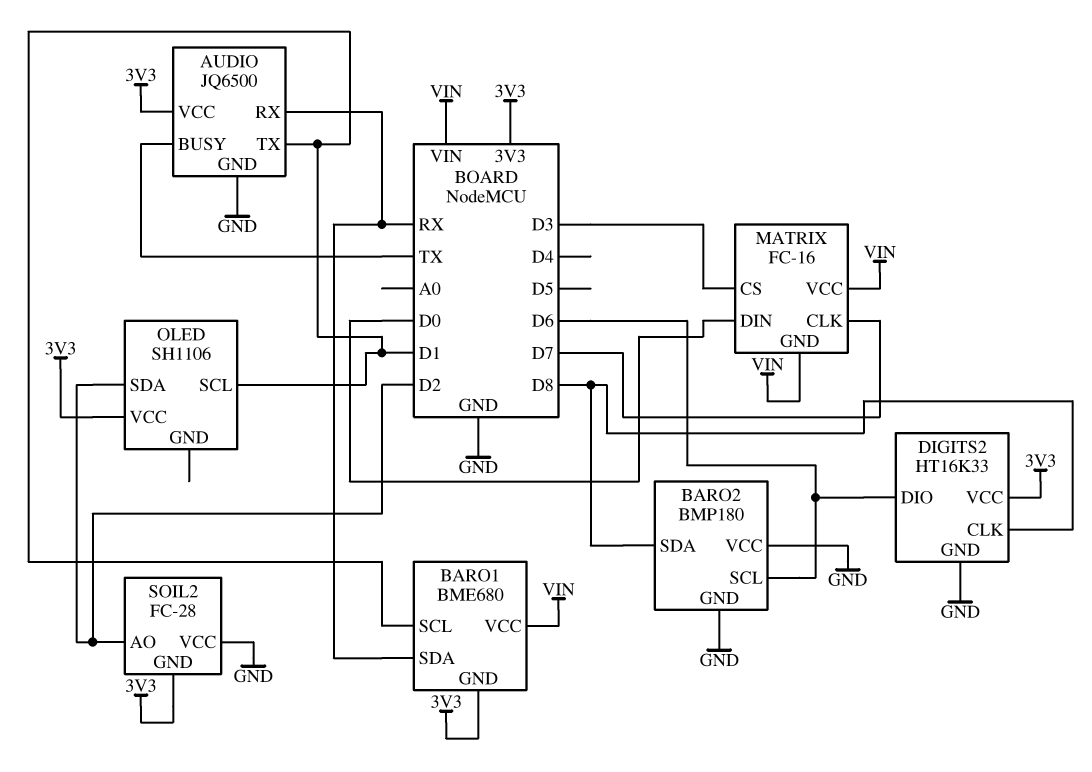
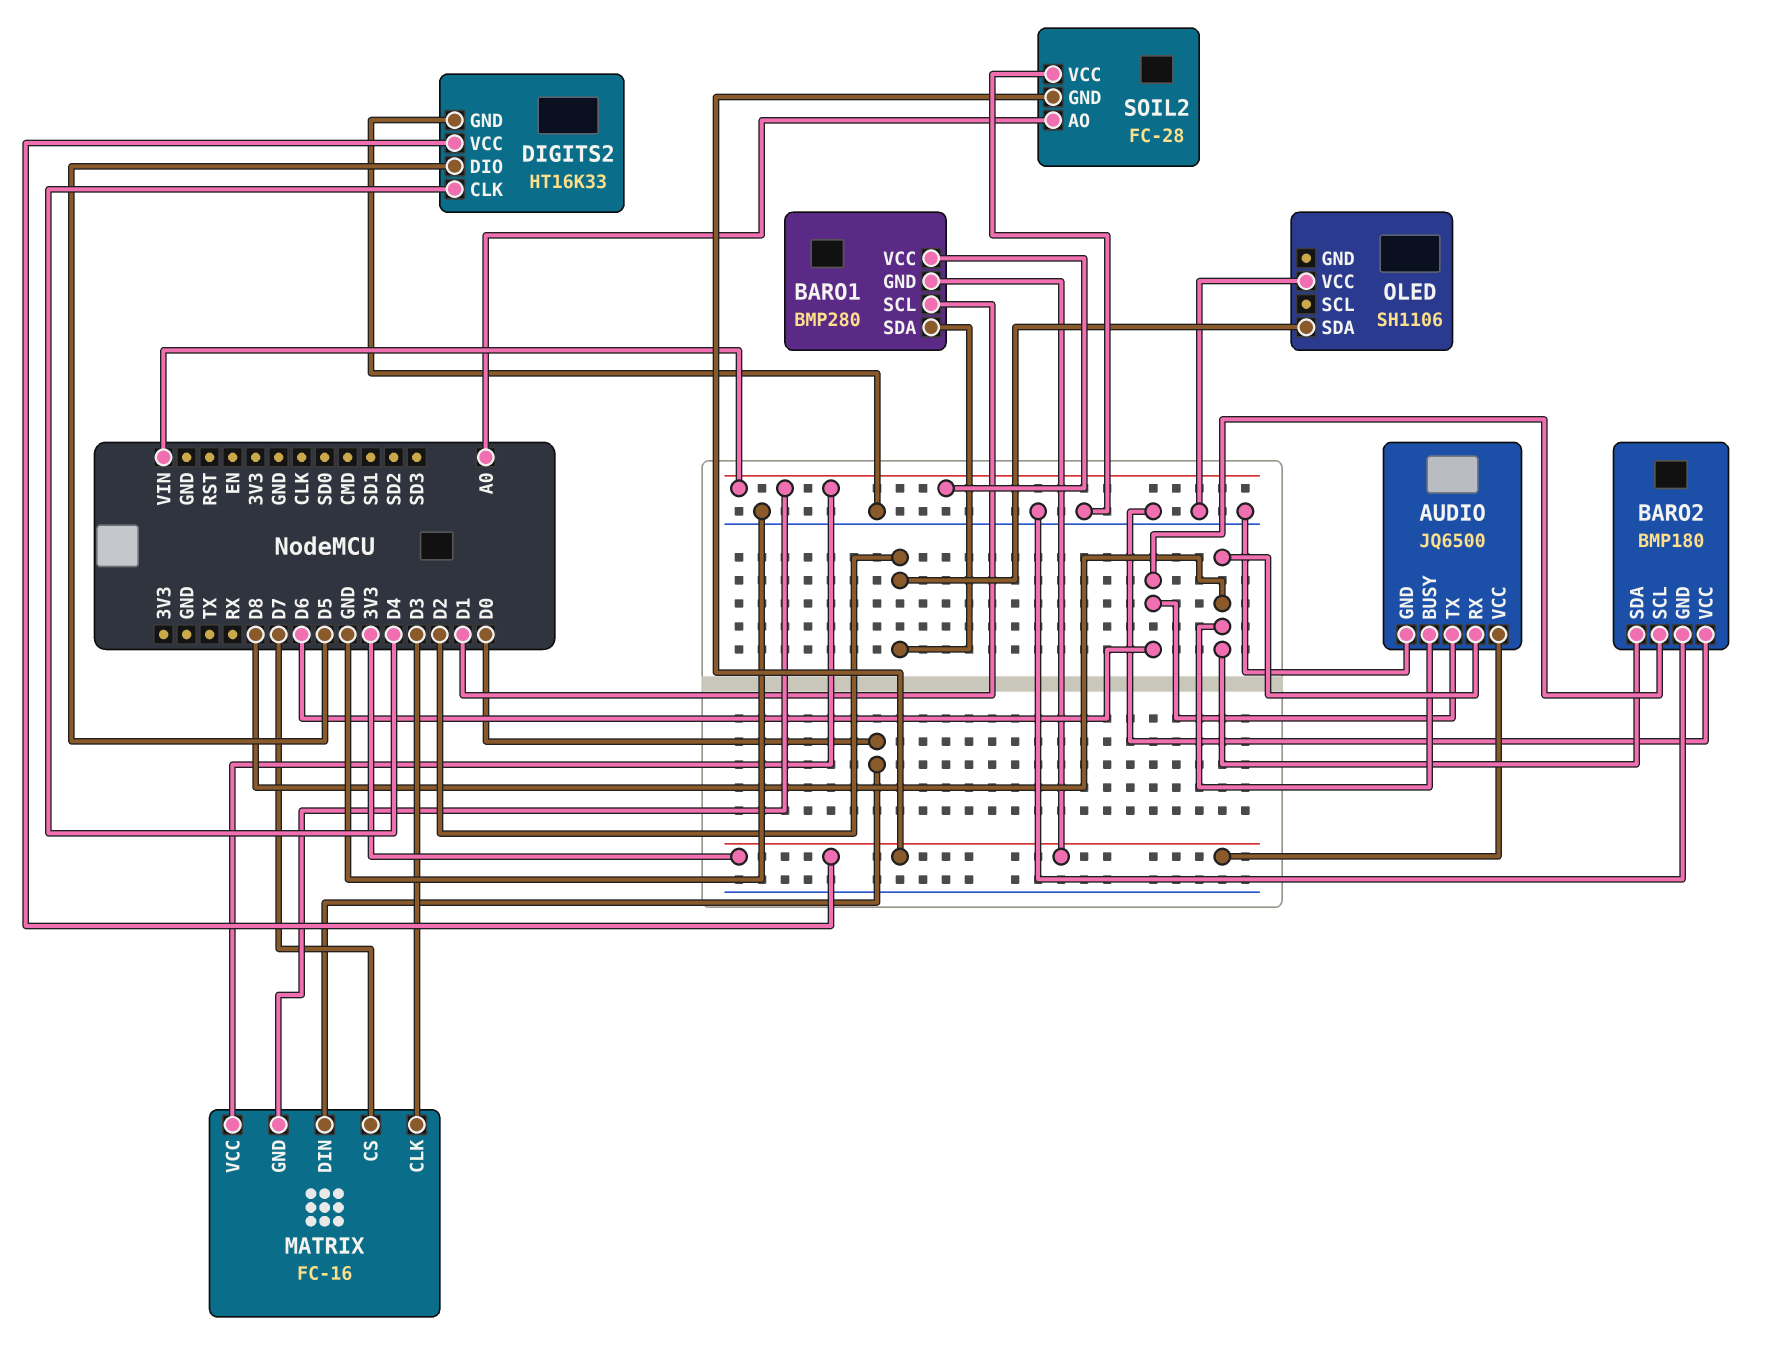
AUDIO pin BUSY: TX -> D8
AUDIO pin RX: RX -> D8
AUDIO pin TX: D1 -> D6
BARO1: BME680 -> BMP280
BARO1 pin SDA: RX -> D2
DIGITS2 pin CLK: D8 -> D4
DIGITS2 pin DIO: D6 -> D5
MATRIX pin CLK: D7 -> D3
MATRIX pin CS: D3 -> D7
OLED pin SCL: D1 -> none
OLED pin VCC: 3V3 -> GND
SOIL2 pin AO: D2 -> A0

